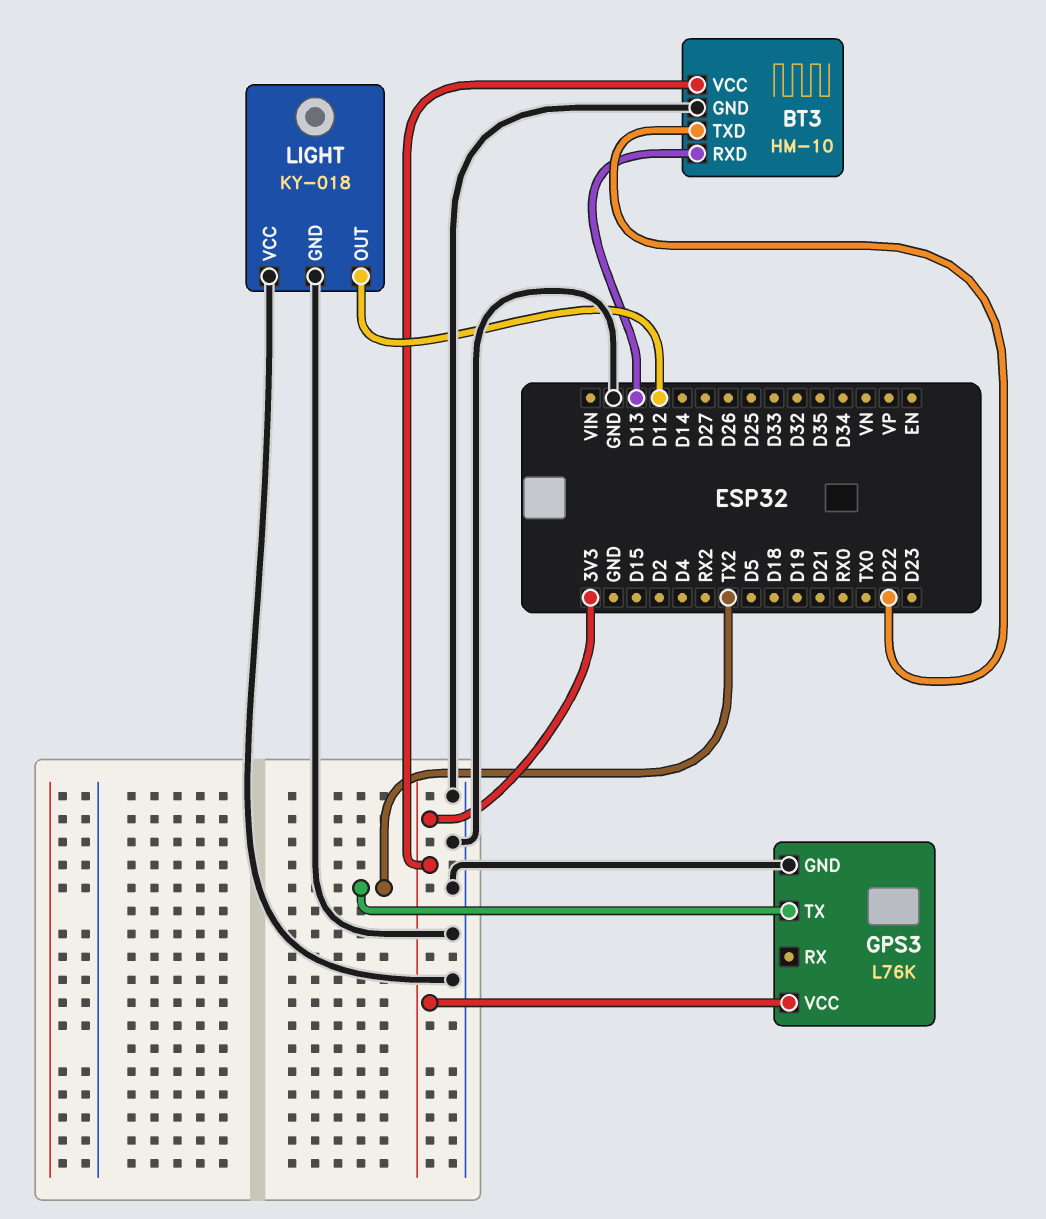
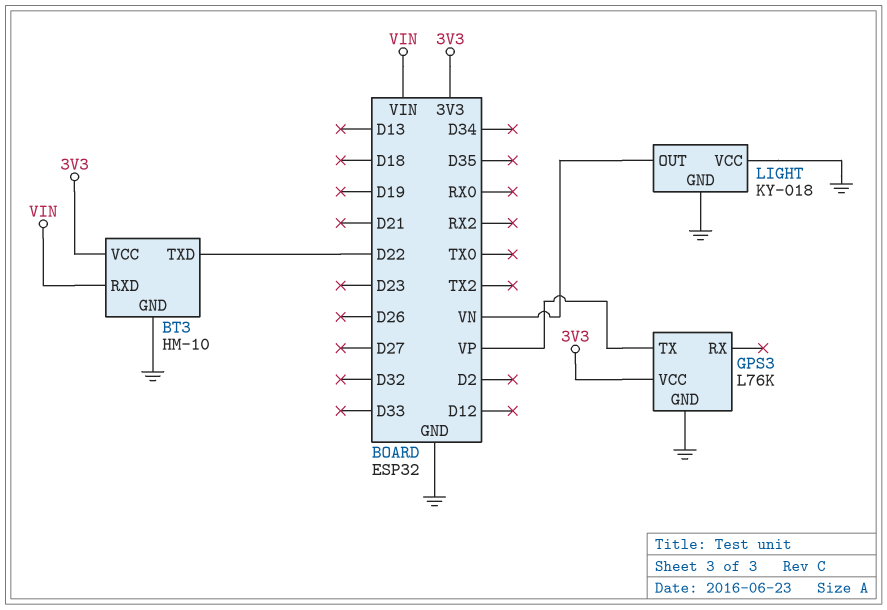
BT3 pin RXD: D13 -> VIN
GPS3 pin TX: TX2 -> VP
LIGHT pin OUT: D12 -> VN

